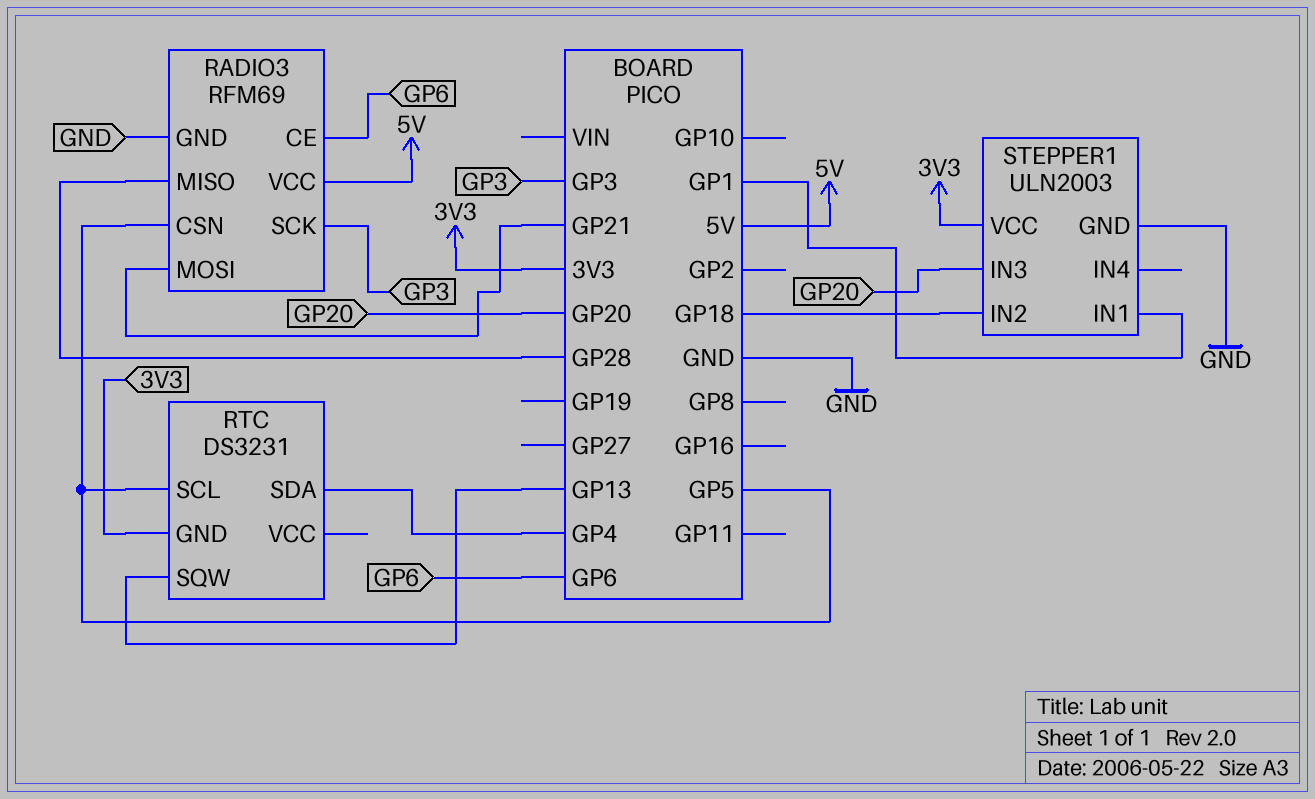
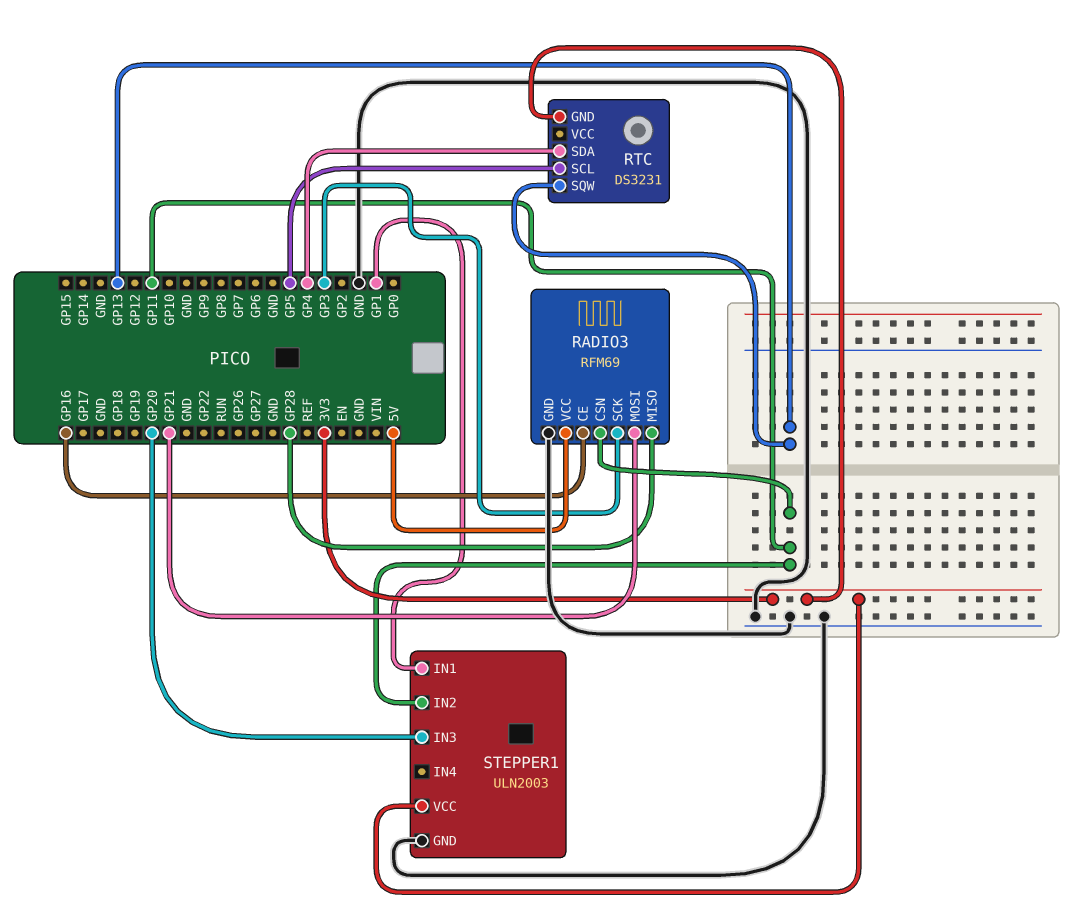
RADIO3 pin CE: GP6 -> GP16
RADIO3 pin CSN: GP5 -> GP11
STEPPER1 pin IN2: GP18 -> GP11

